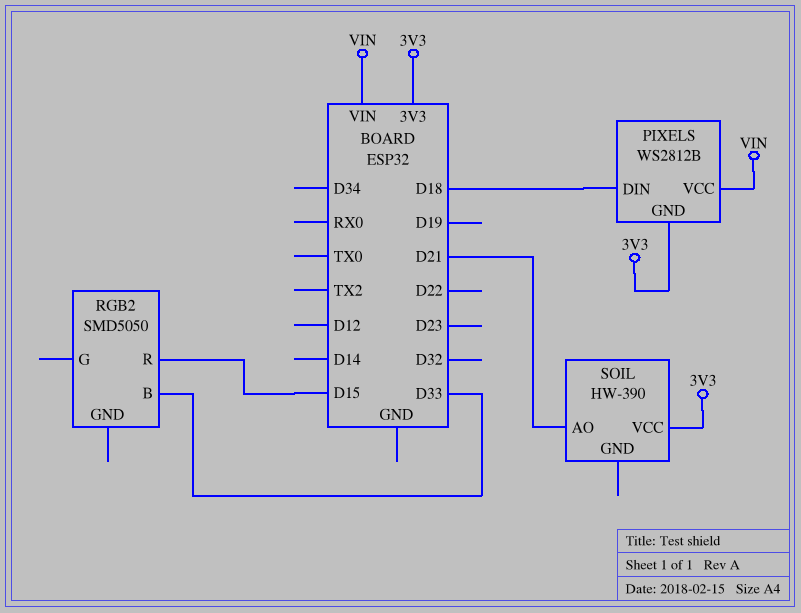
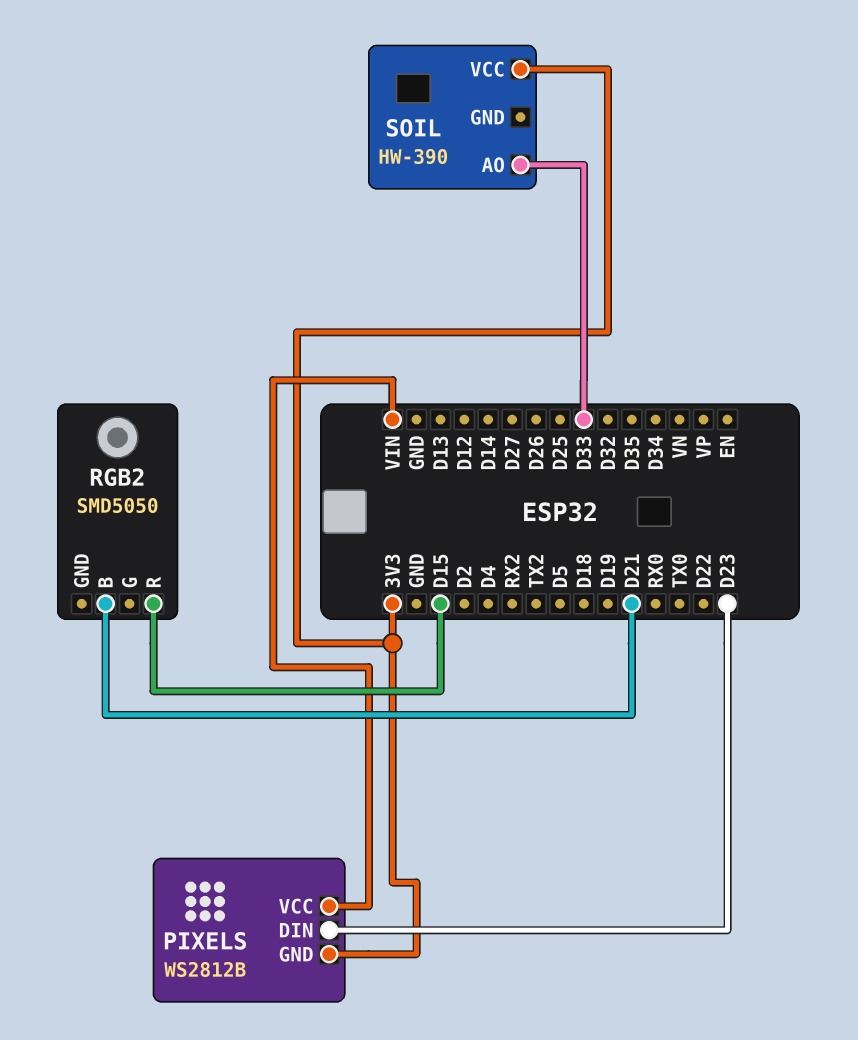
PIXELS pin DIN: D18 -> D23
RGB2 pin B: D33 -> D21
SOIL pin AO: D21 -> D33

